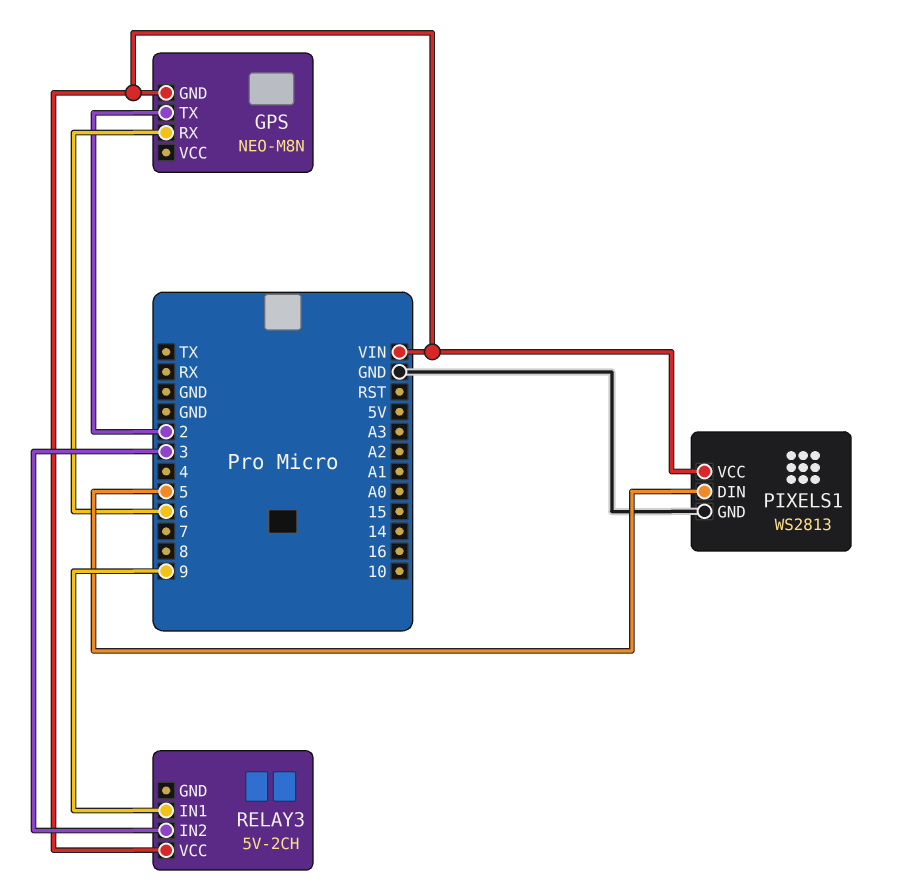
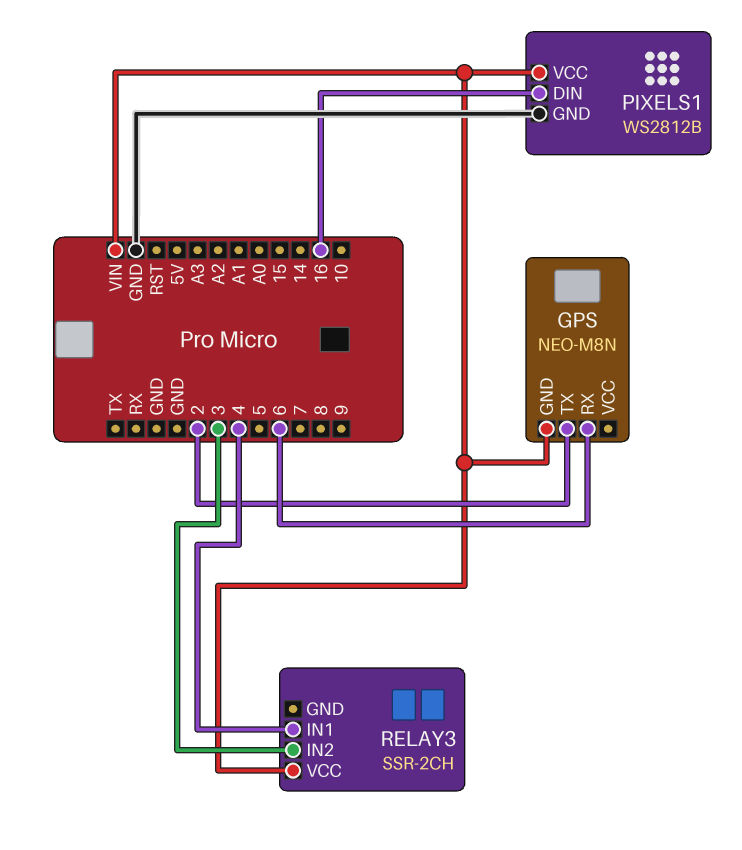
PIXELS1: WS2813 -> WS2812B
PIXELS1 pin DIN: 5 -> 16
RELAY3: 5V-2CH -> SSR-2CH
RELAY3 pin IN1: 9 -> 4

